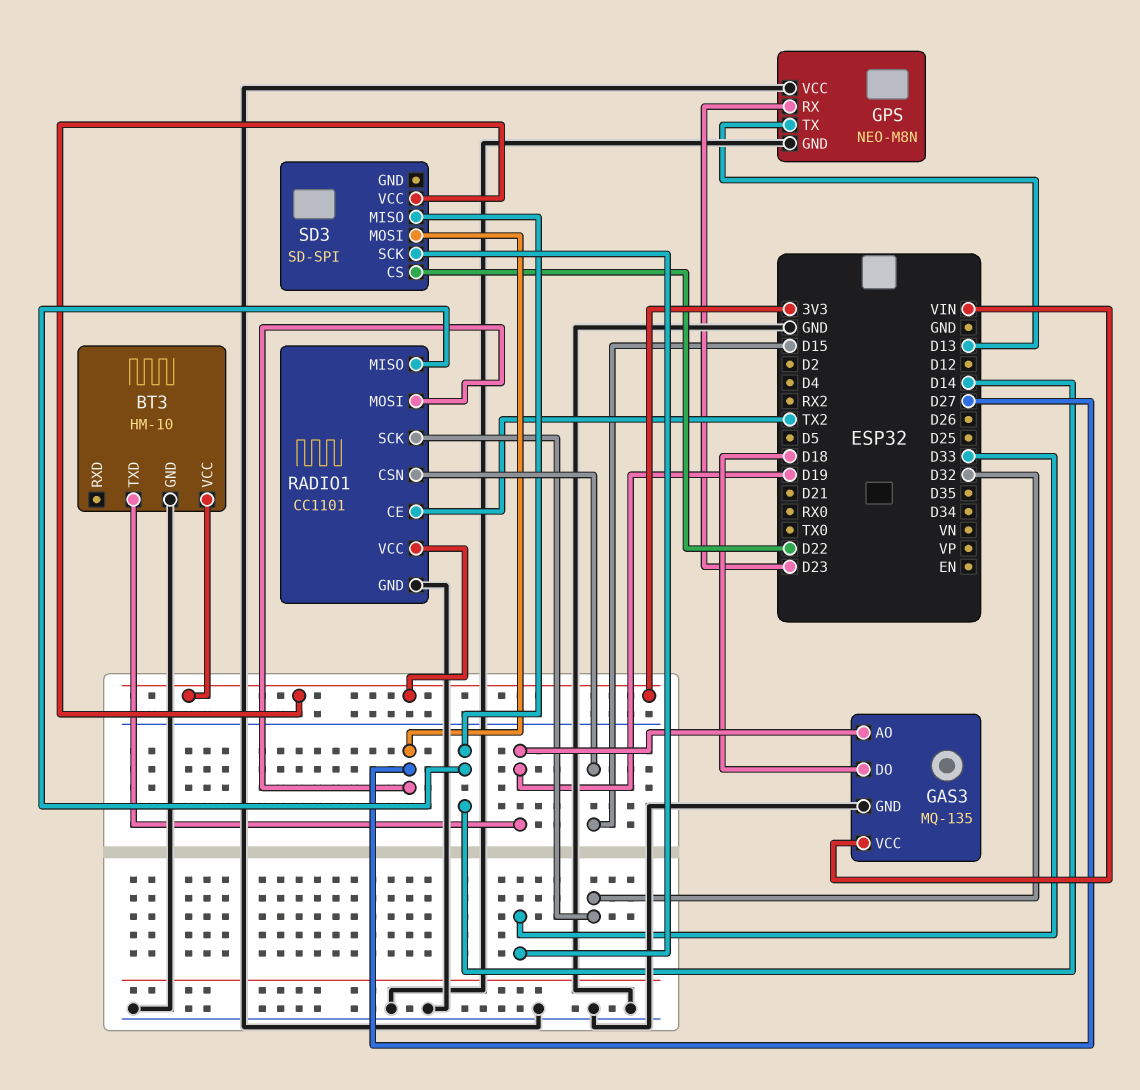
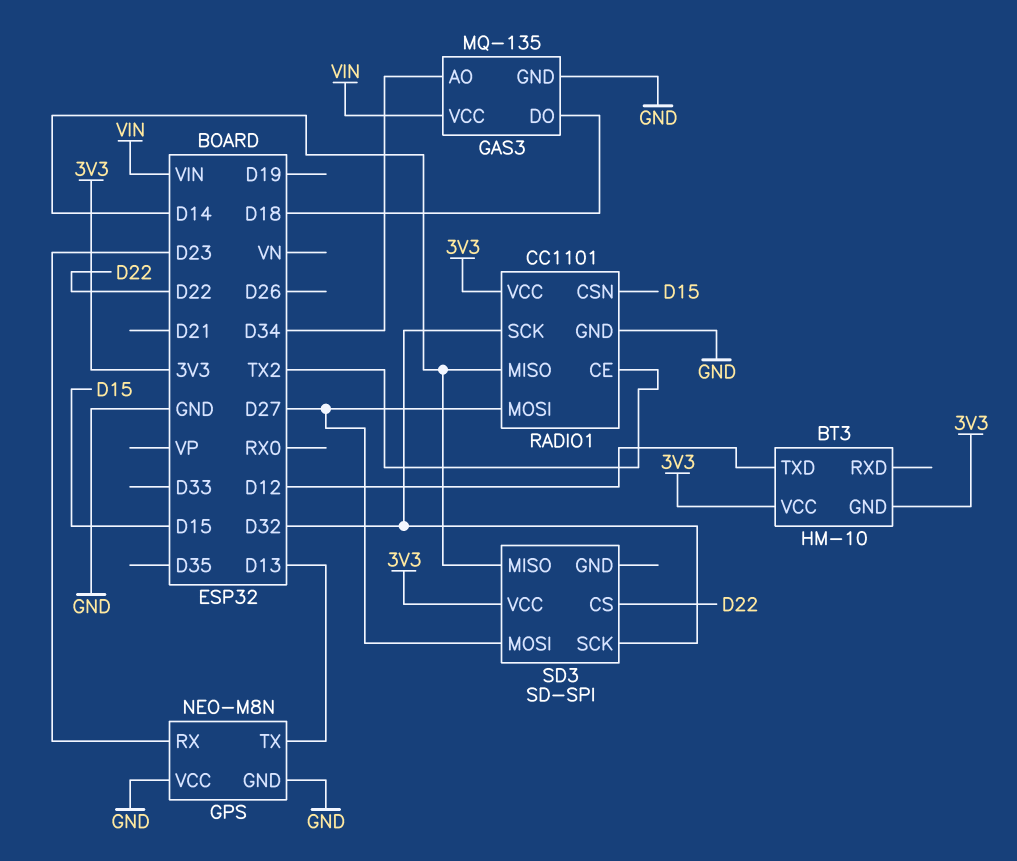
BT3 pin GND: GND -> 3V3
BT3 pin TXD: D19 -> D12
GAS3 pin AO: D19 -> D34
SD3 pin SCK: D33 -> D32

